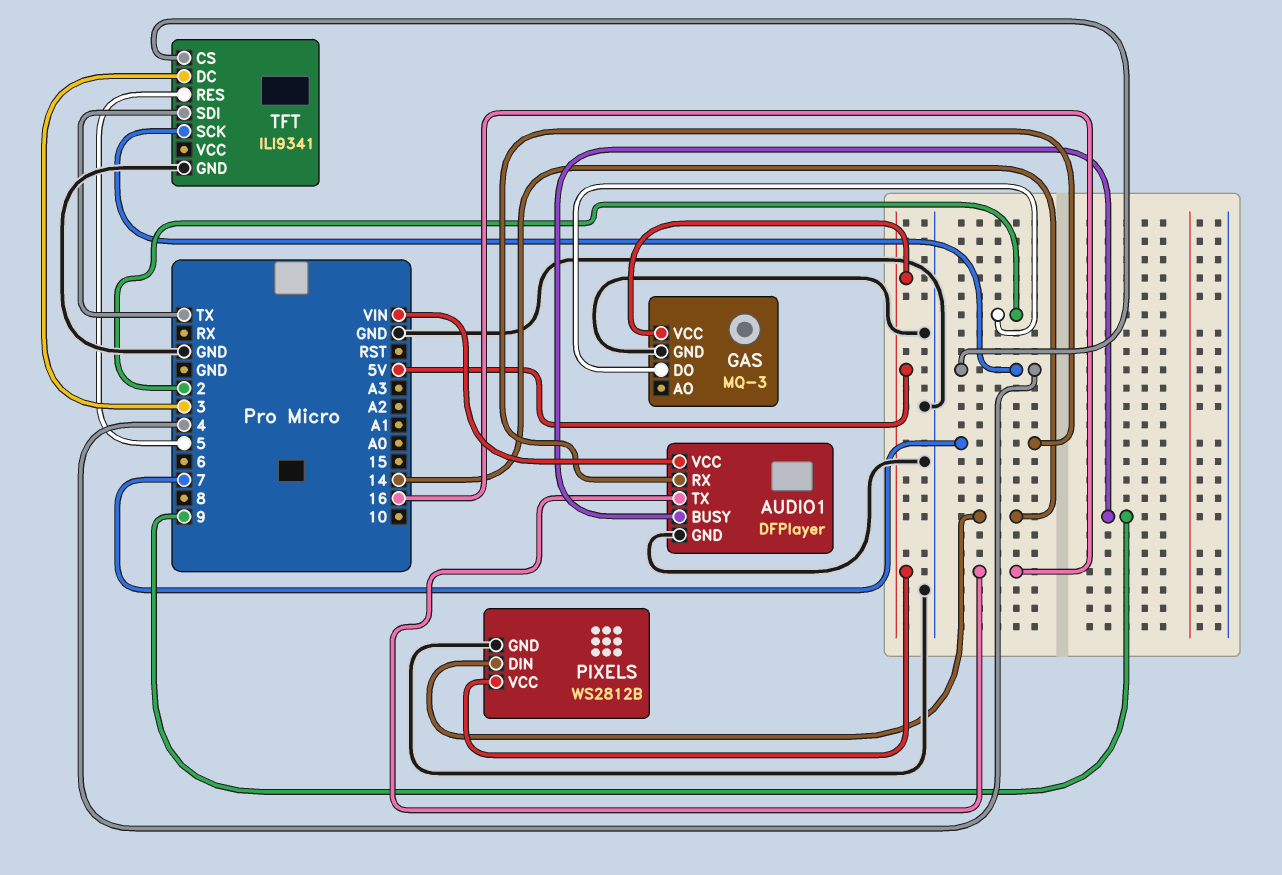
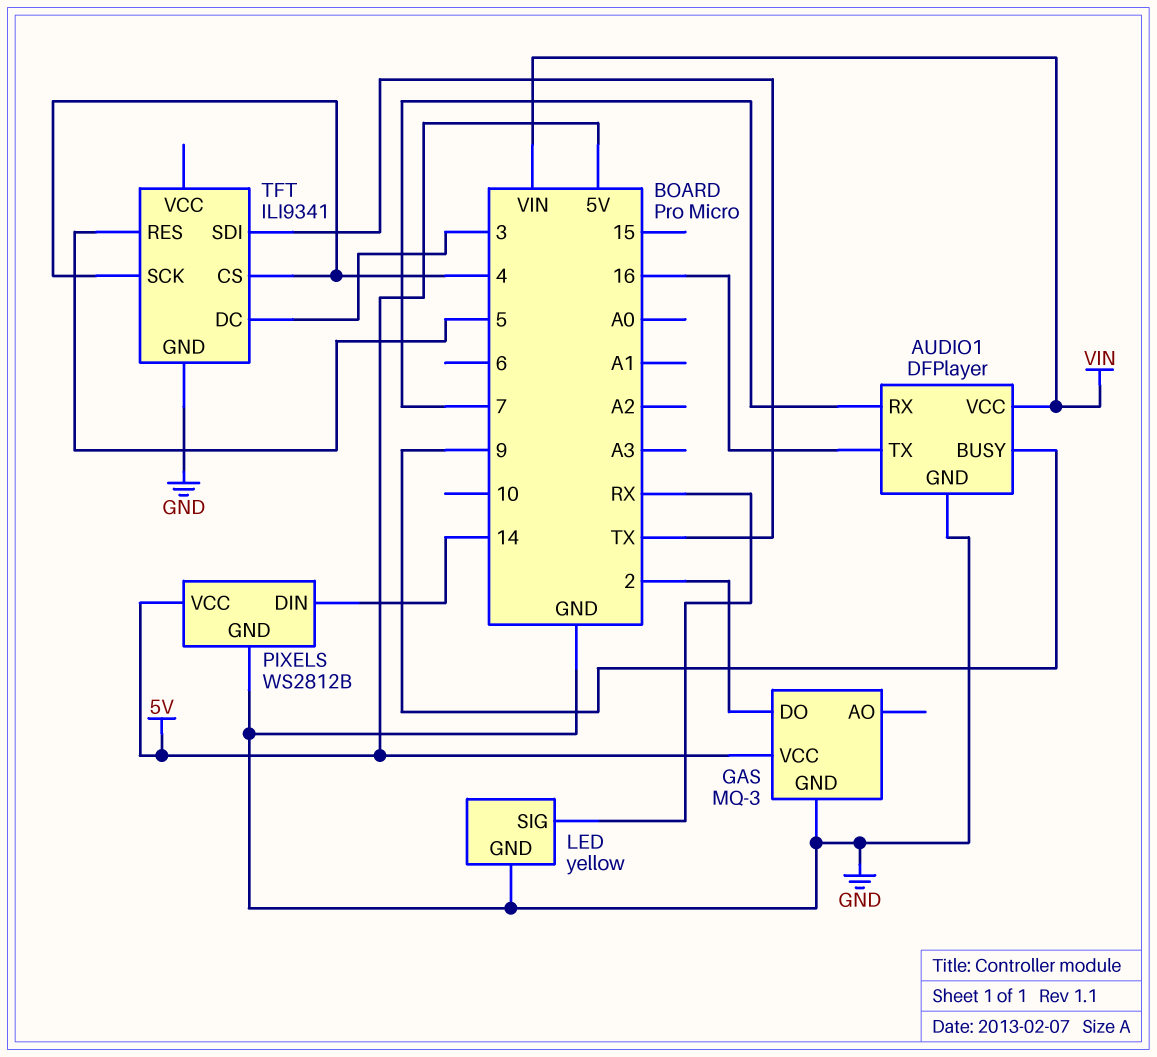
LED: none -> yellow
LED pin GND: none -> GND
LED pin SIG: none -> RX

